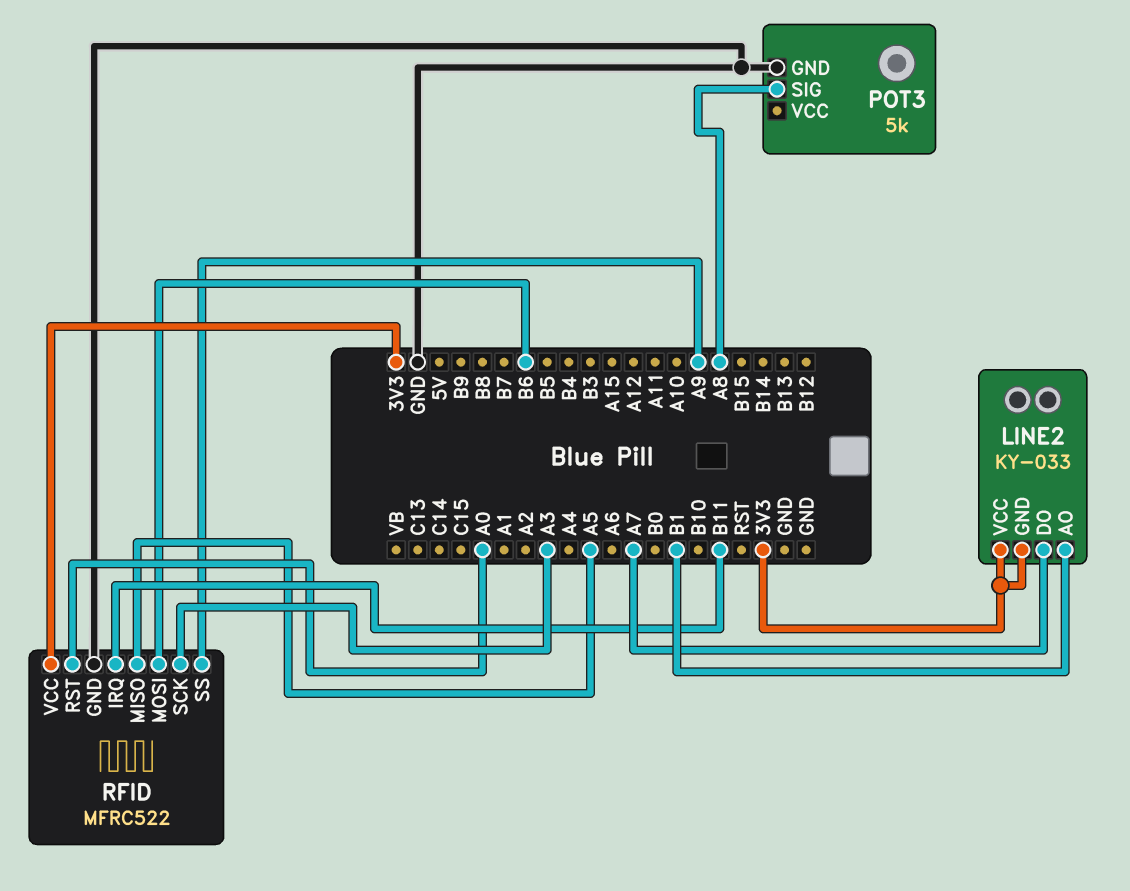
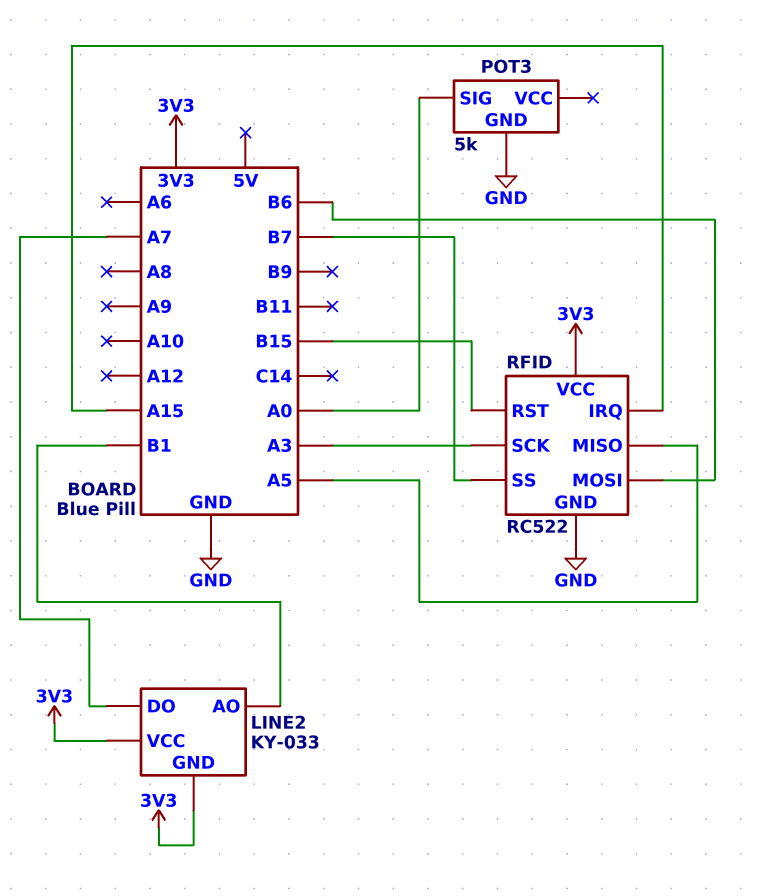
POT3 pin SIG: A8 -> A0
RFID: MFRC522 -> RC522
RFID pin IRQ: B11 -> A15
RFID pin RST: A0 -> B15
RFID pin SS: A9 -> B7

